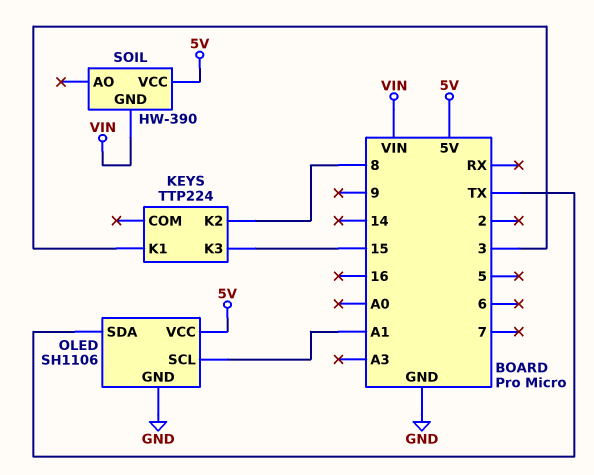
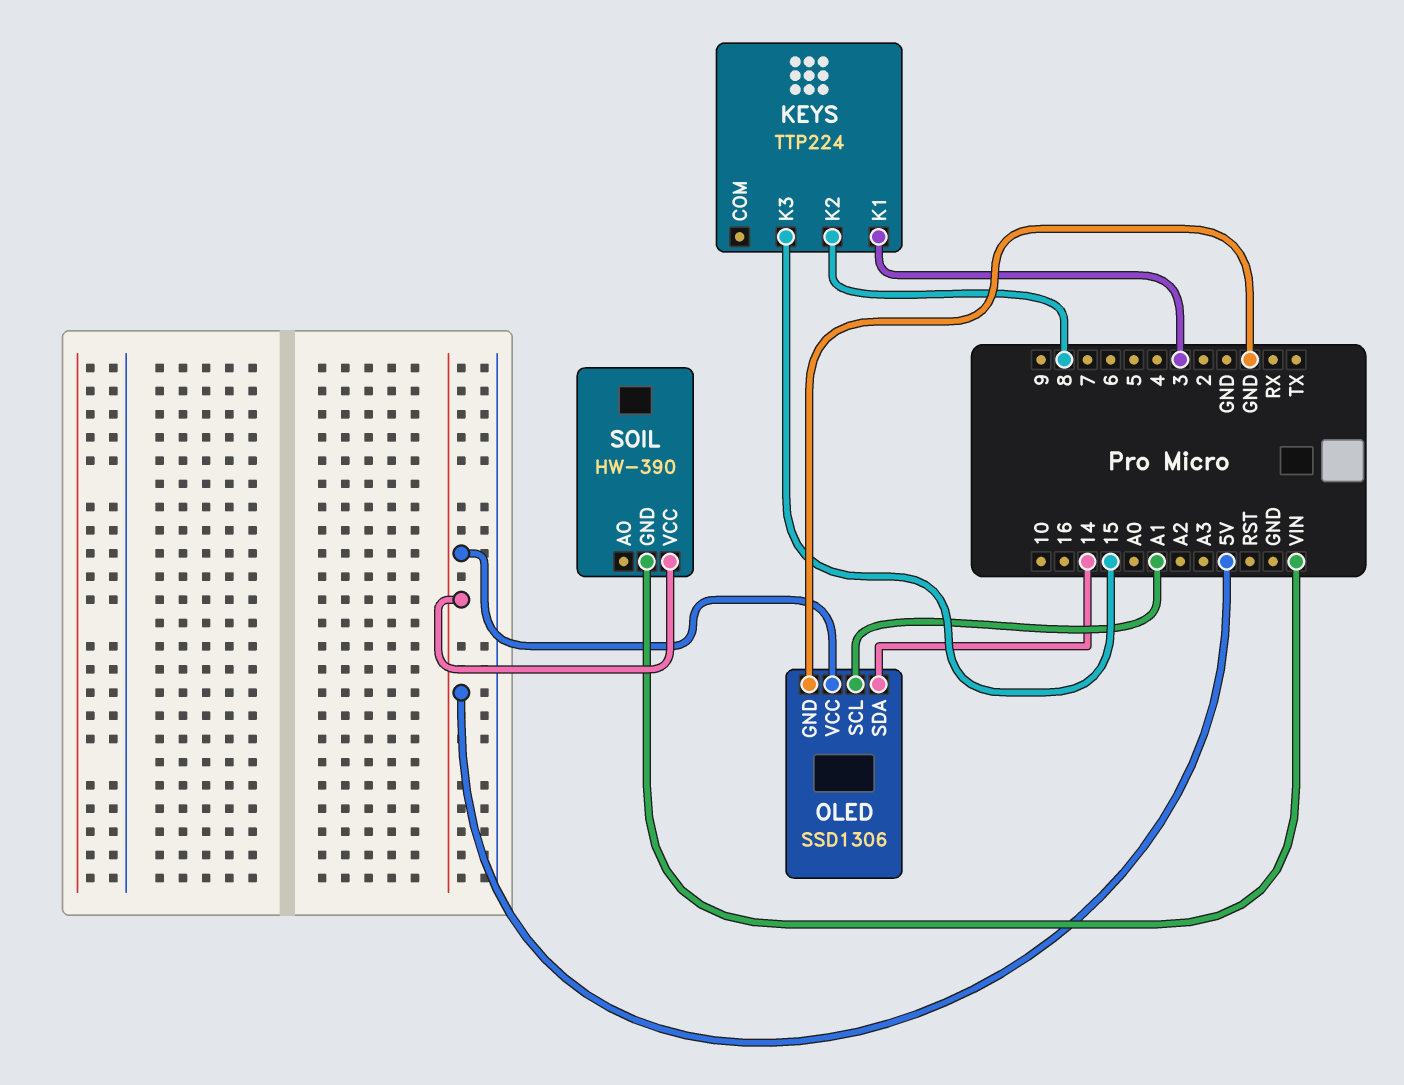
OLED: SH1106 -> SSD1306
OLED pin SDA: TX -> 14

